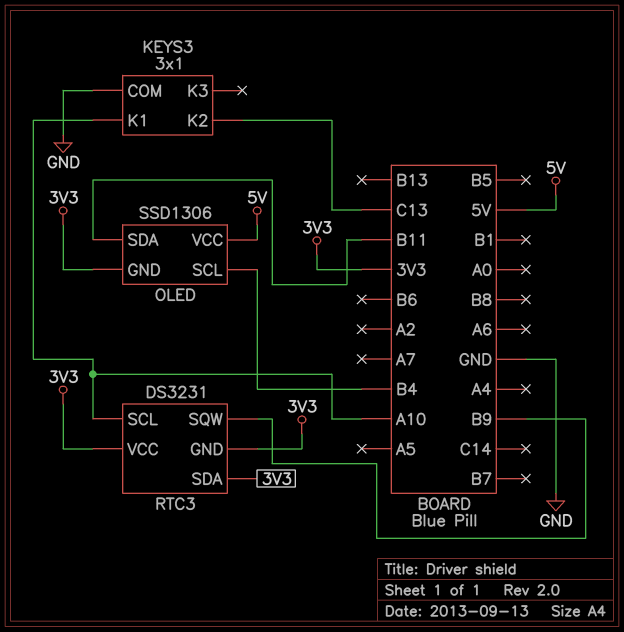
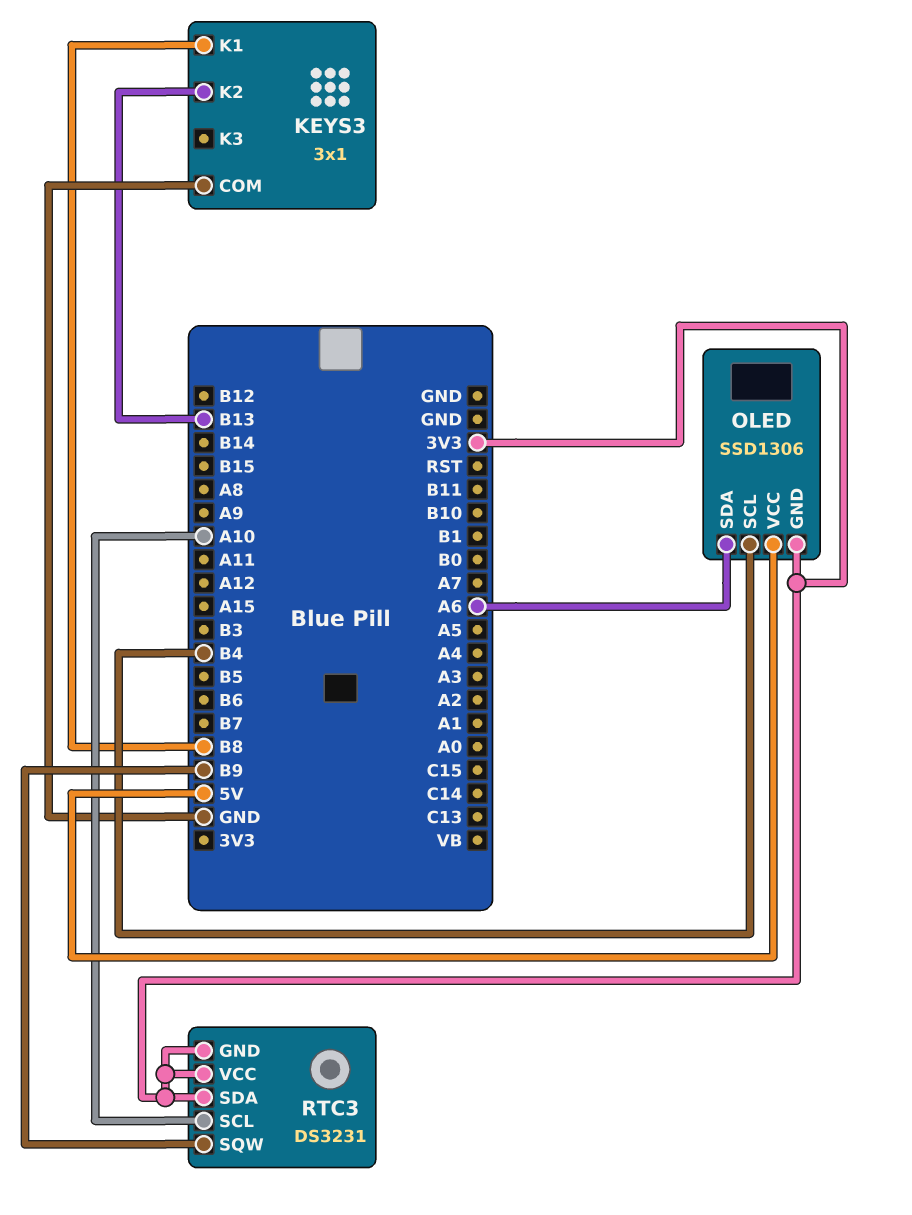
KEYS3 pin K1: A10 -> B8
KEYS3 pin K2: C13 -> B13
OLED pin SDA: B11 -> A6

